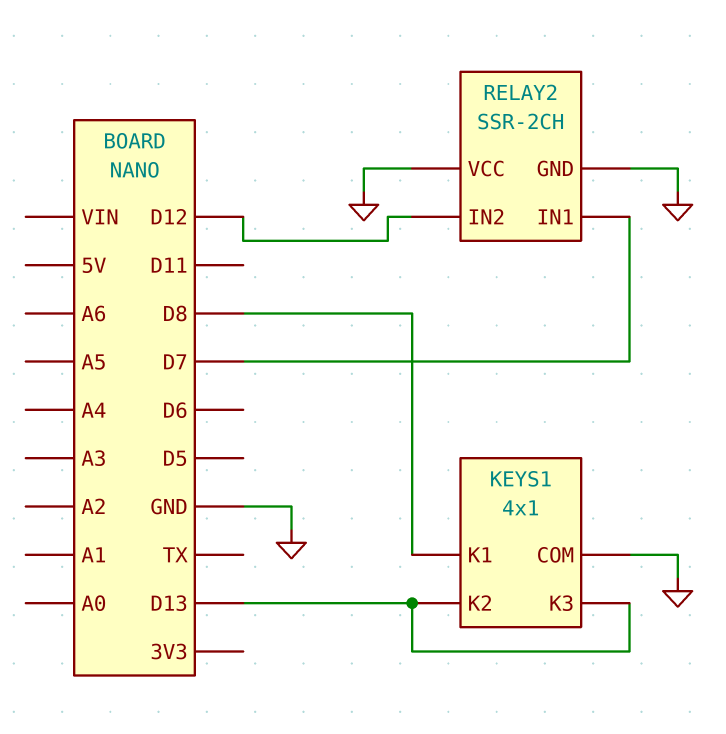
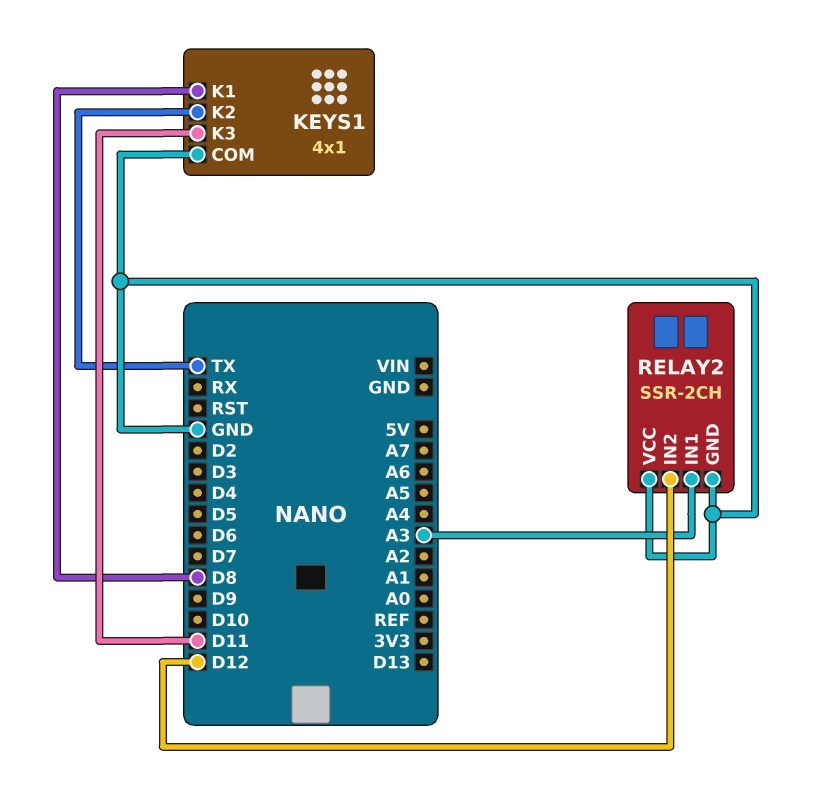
KEYS1 pin K2: D13 -> TX
KEYS1 pin K3: D13 -> D11
RELAY2 pin IN1: D7 -> A3

